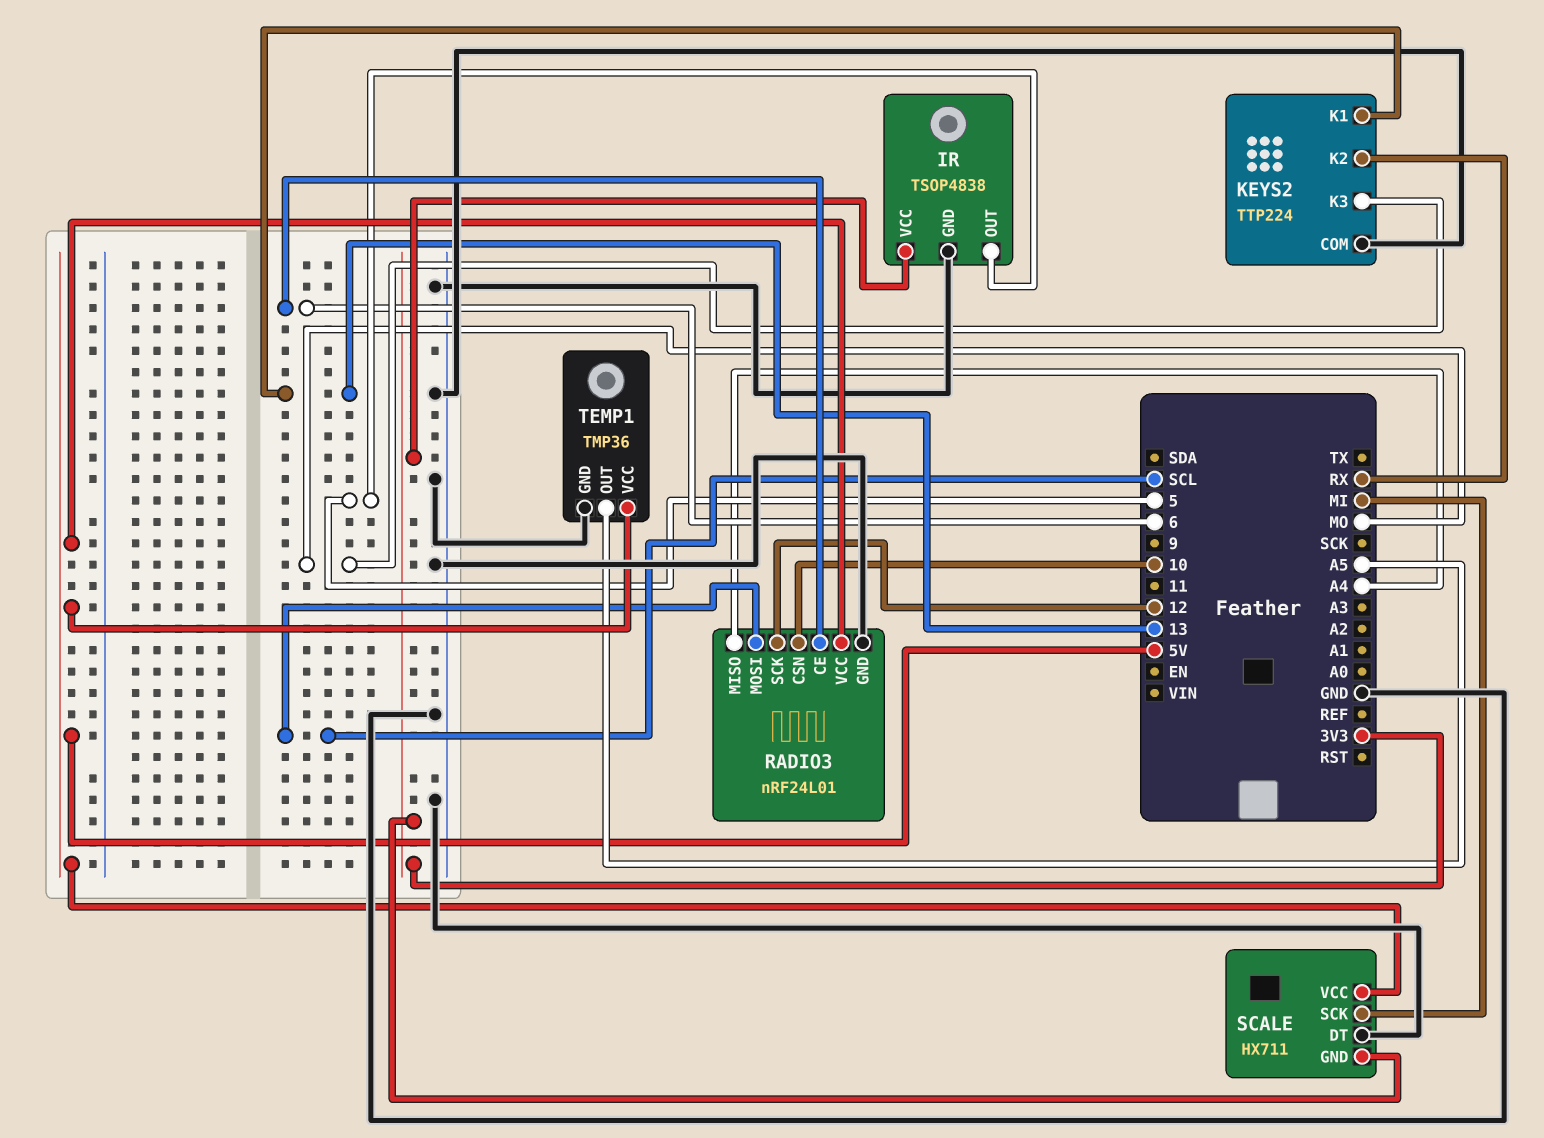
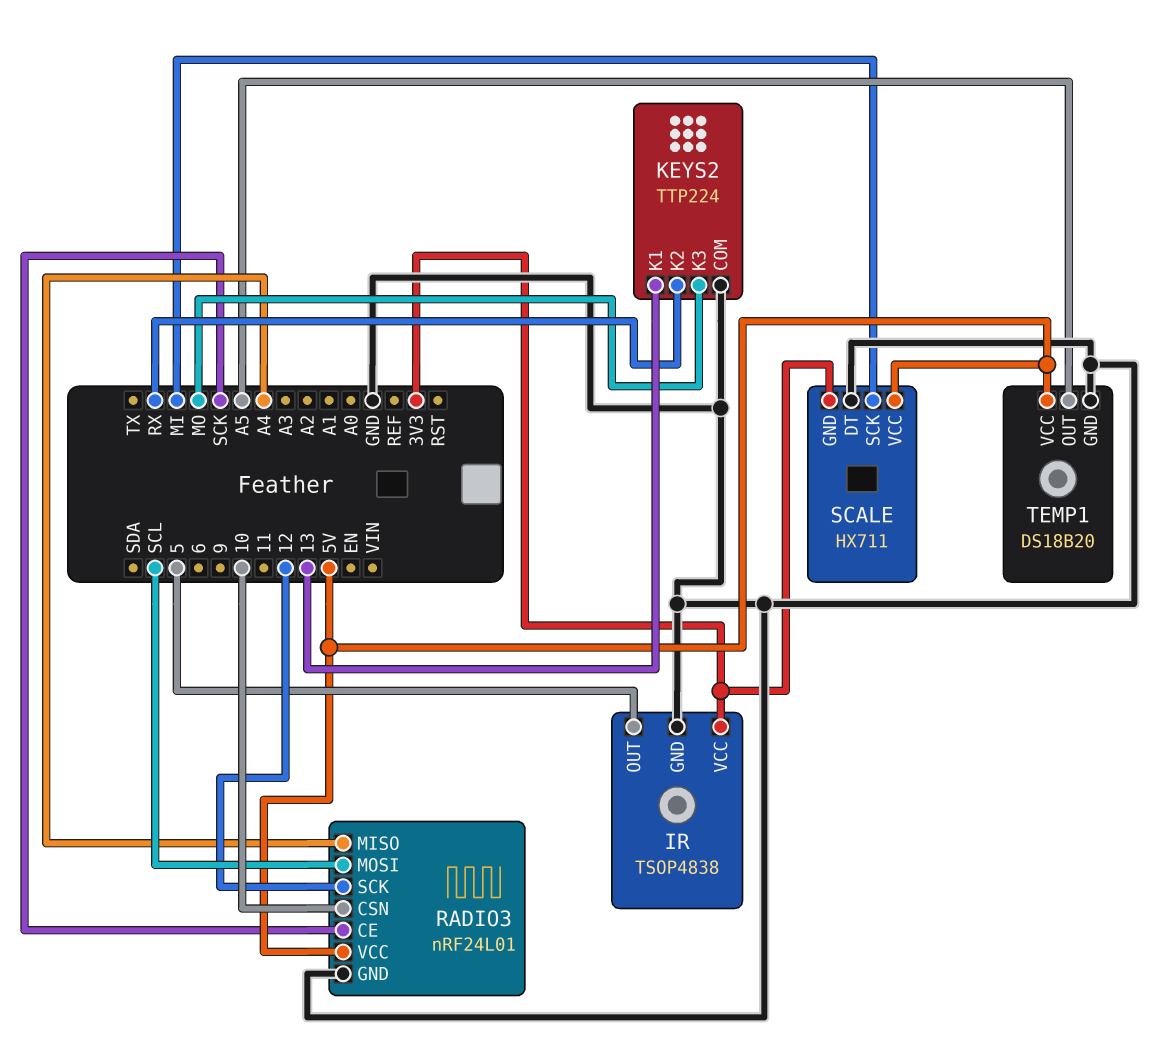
RADIO3 pin CE: 6 -> SCK
TEMP1: TMP36 -> DS18B20

